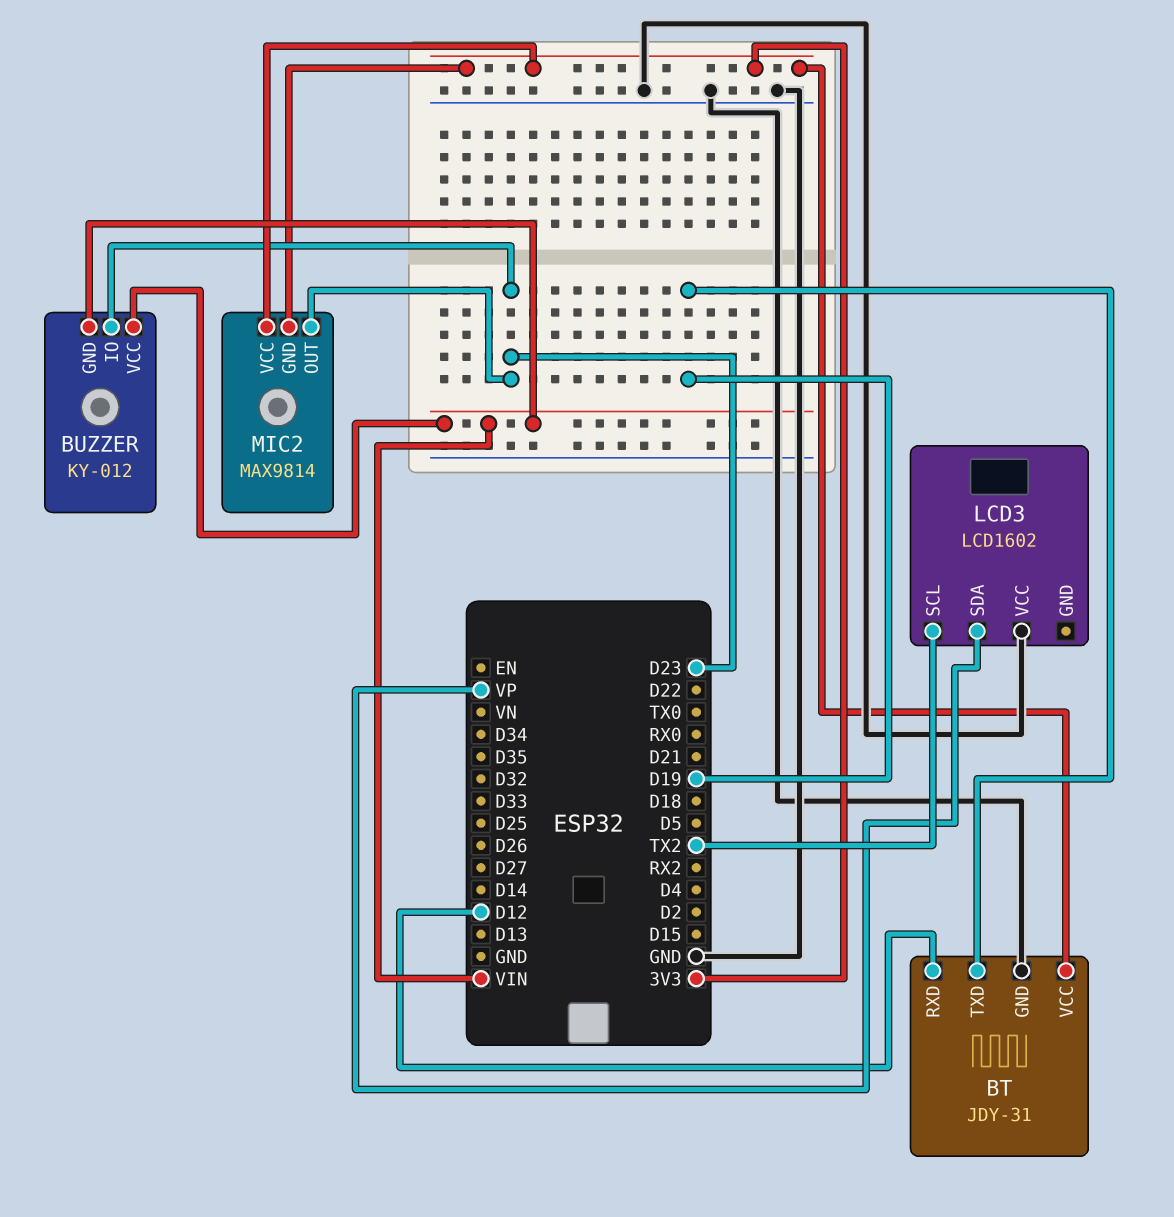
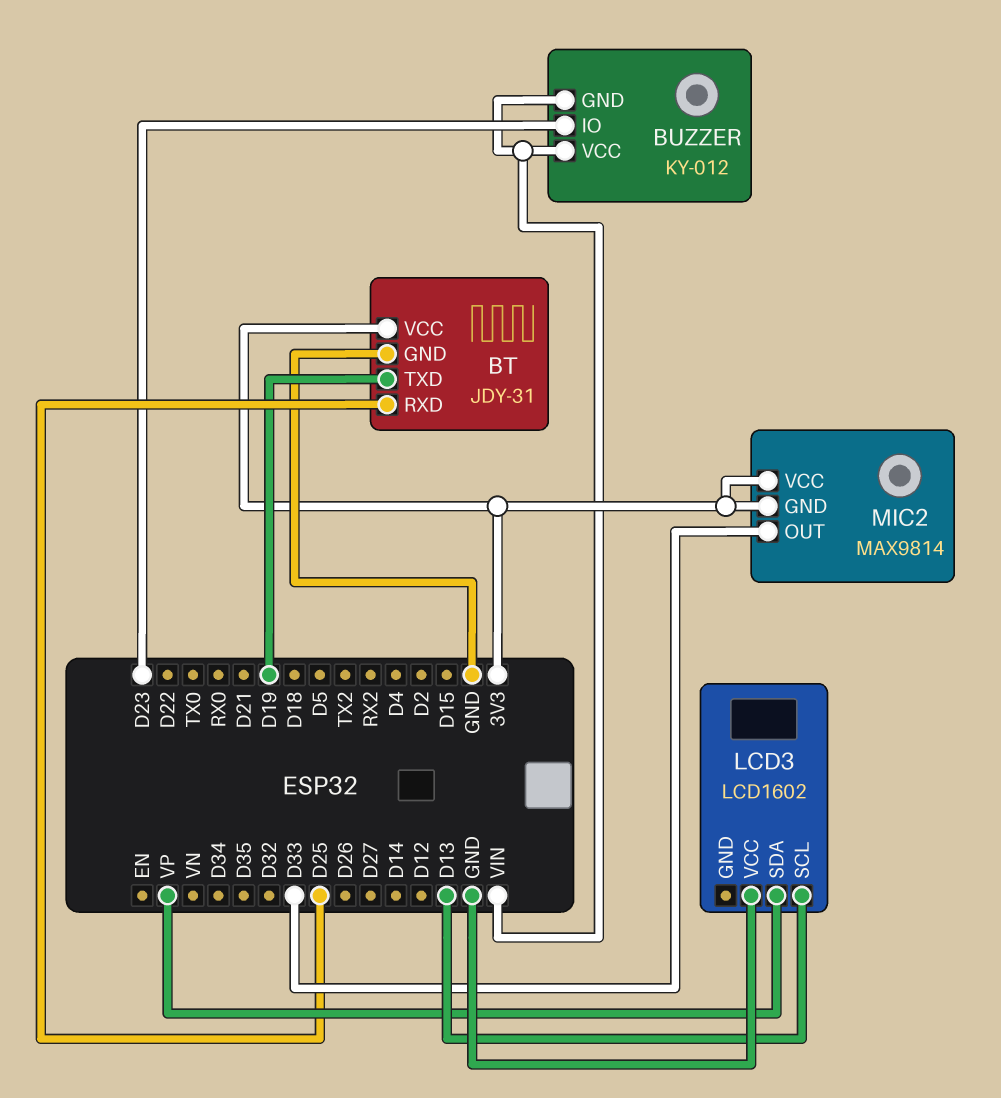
BT pin RXD: D12 -> D25
LCD3 pin SCL: TX2 -> D13
MIC2 pin OUT: D23 -> D33

